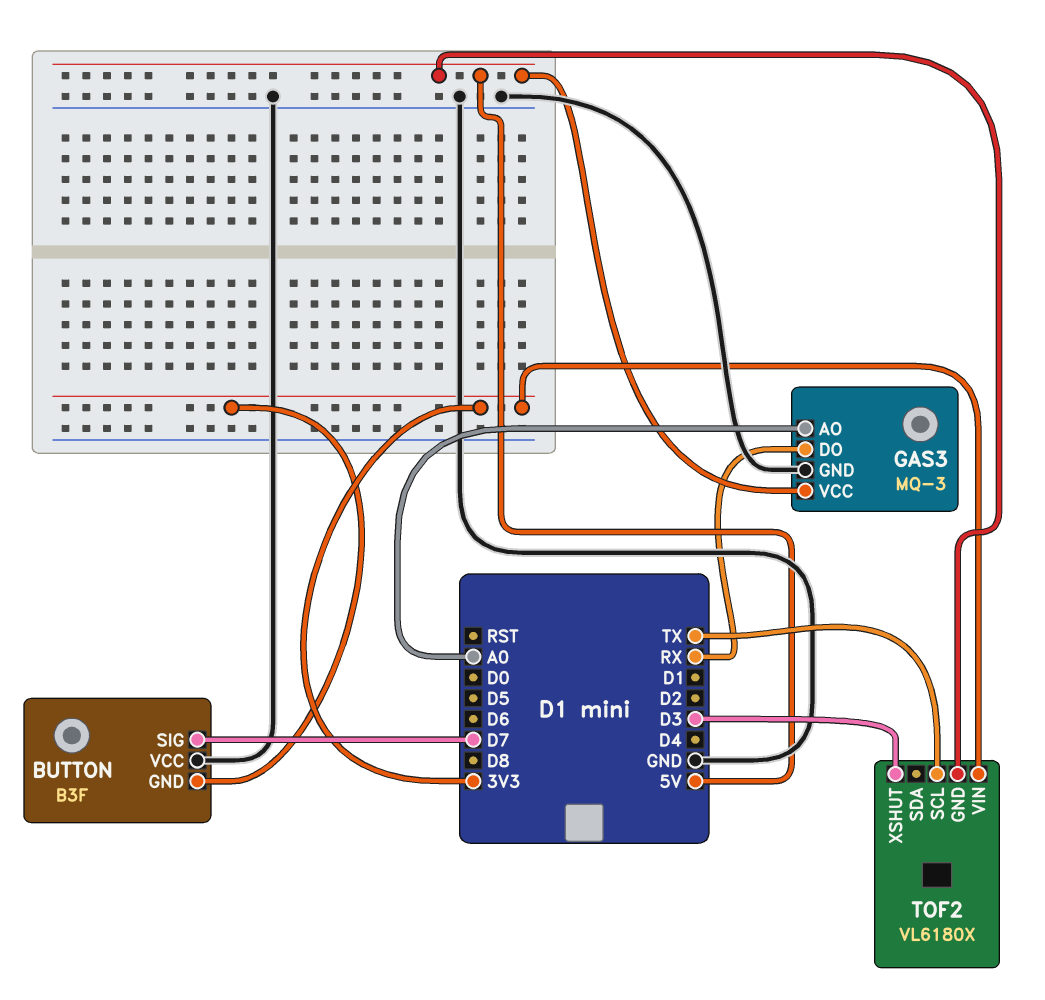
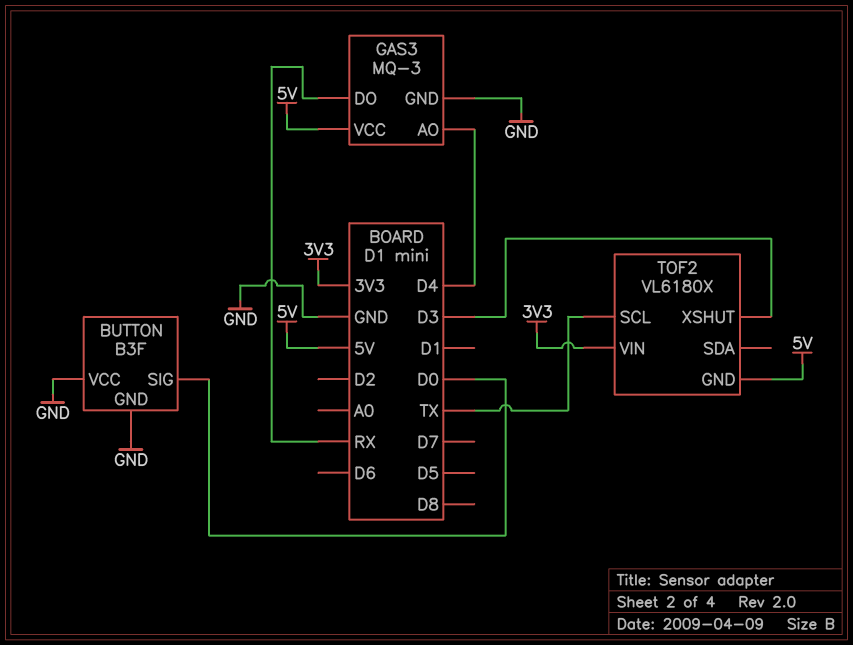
BUTTON pin GND: 3V3 -> GND
BUTTON pin SIG: D7 -> D0
GAS3 pin AO: A0 -> D4

